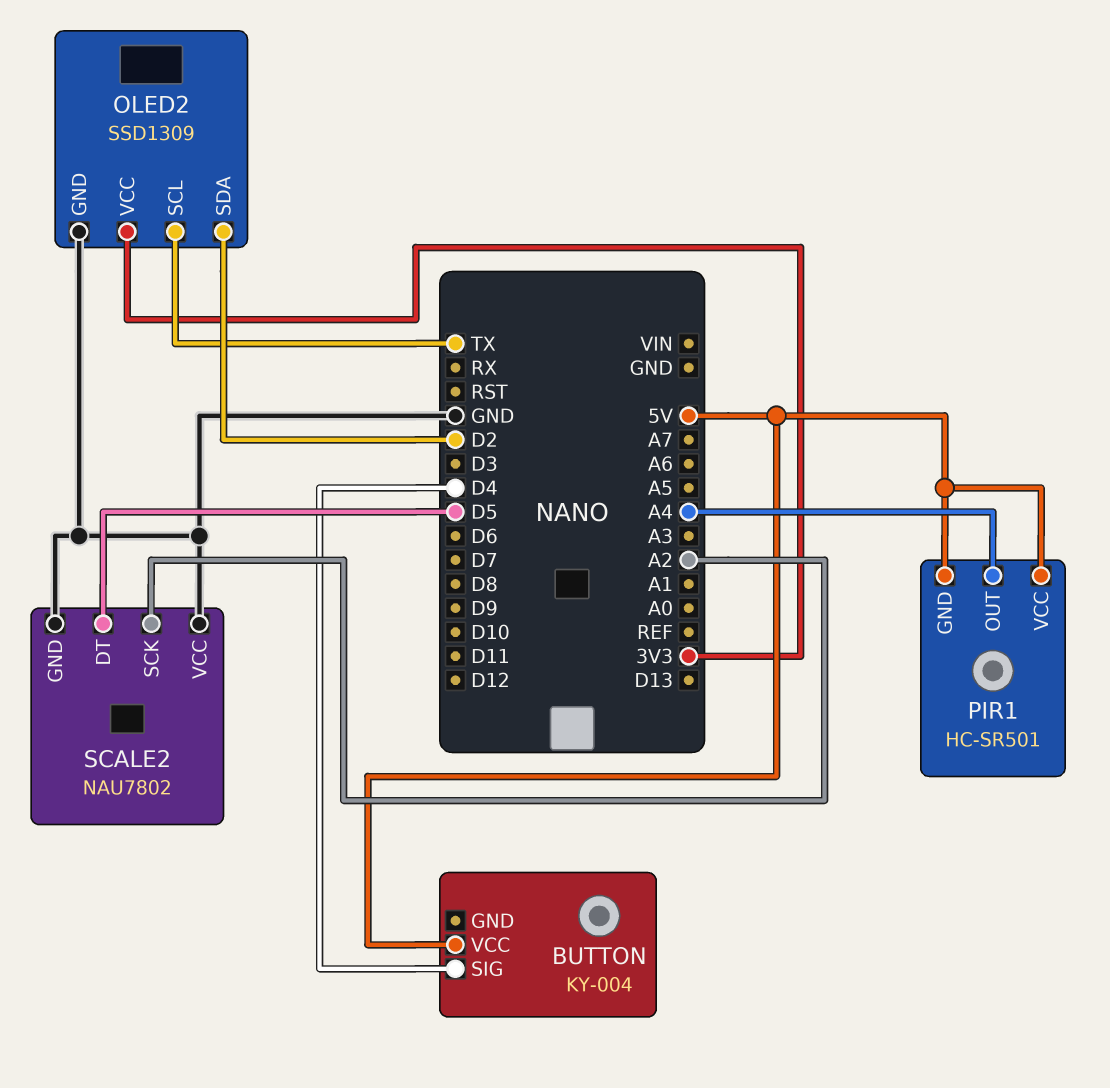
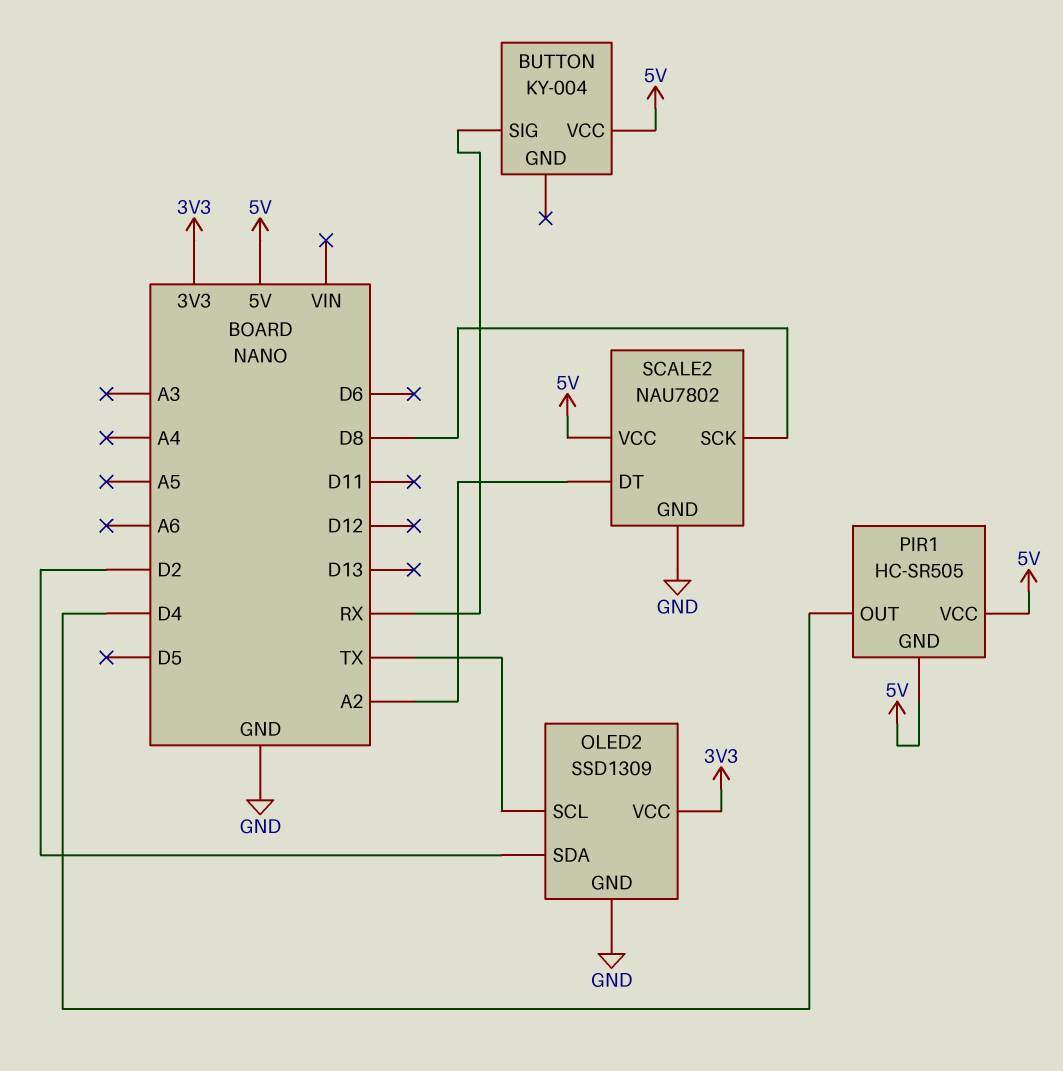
BUTTON pin SIG: D4 -> RX
PIR1: HC-SR501 -> HC-SR505
PIR1 pin OUT: A4 -> D4
SCALE2 pin DT: D5 -> A2
SCALE2 pin SCK: A2 -> D8
SCALE2 pin VCC: GND -> 5V

